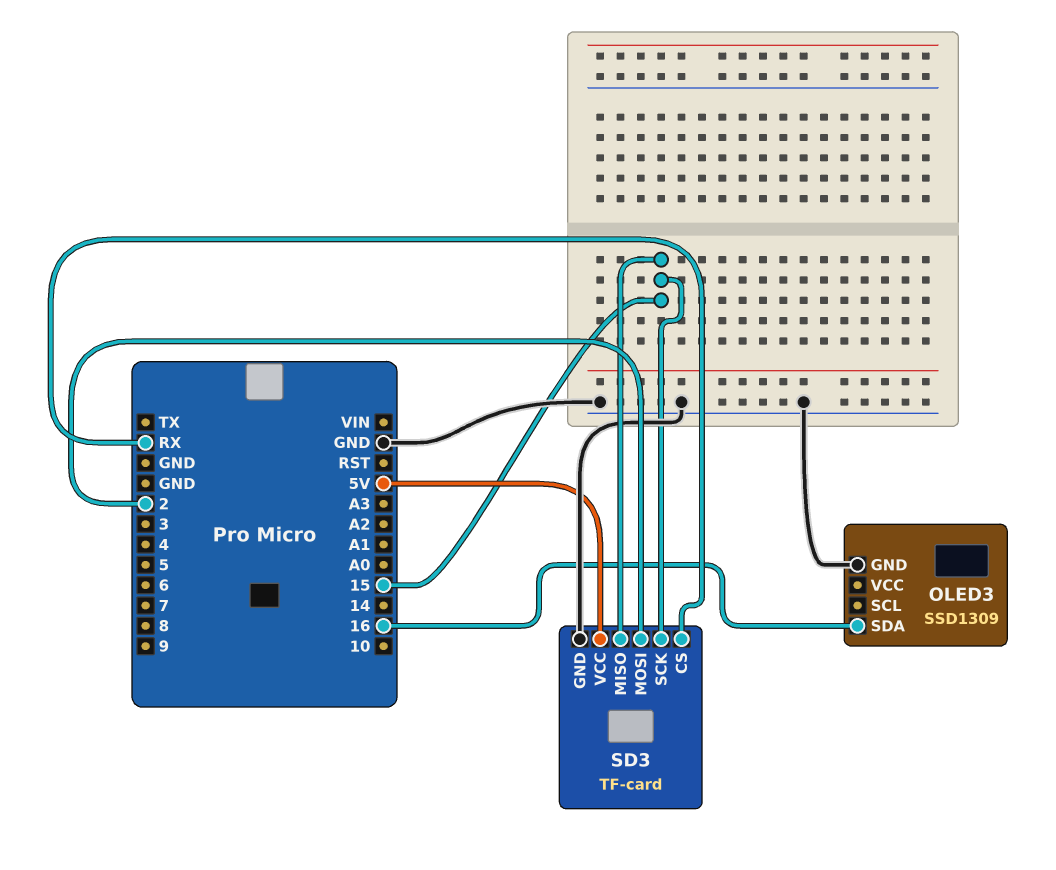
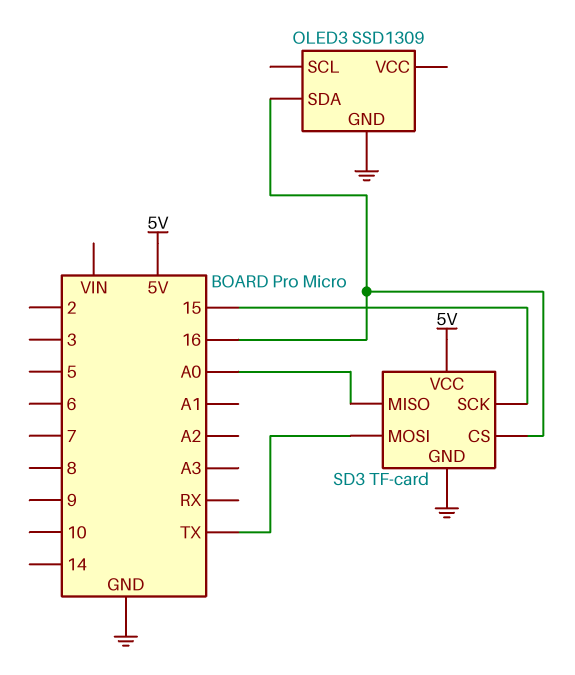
SD3 pin CS: RX -> 16
SD3 pin MISO: 15 -> A0
SD3 pin MOSI: 2 -> TX

